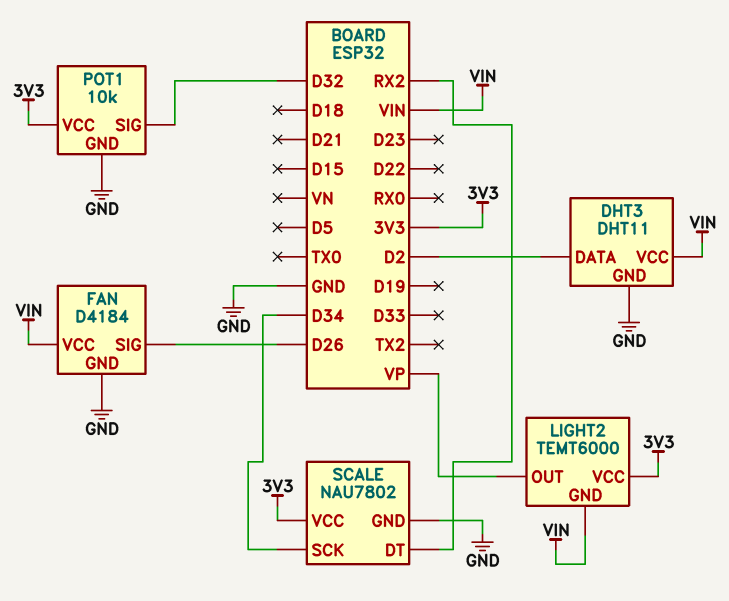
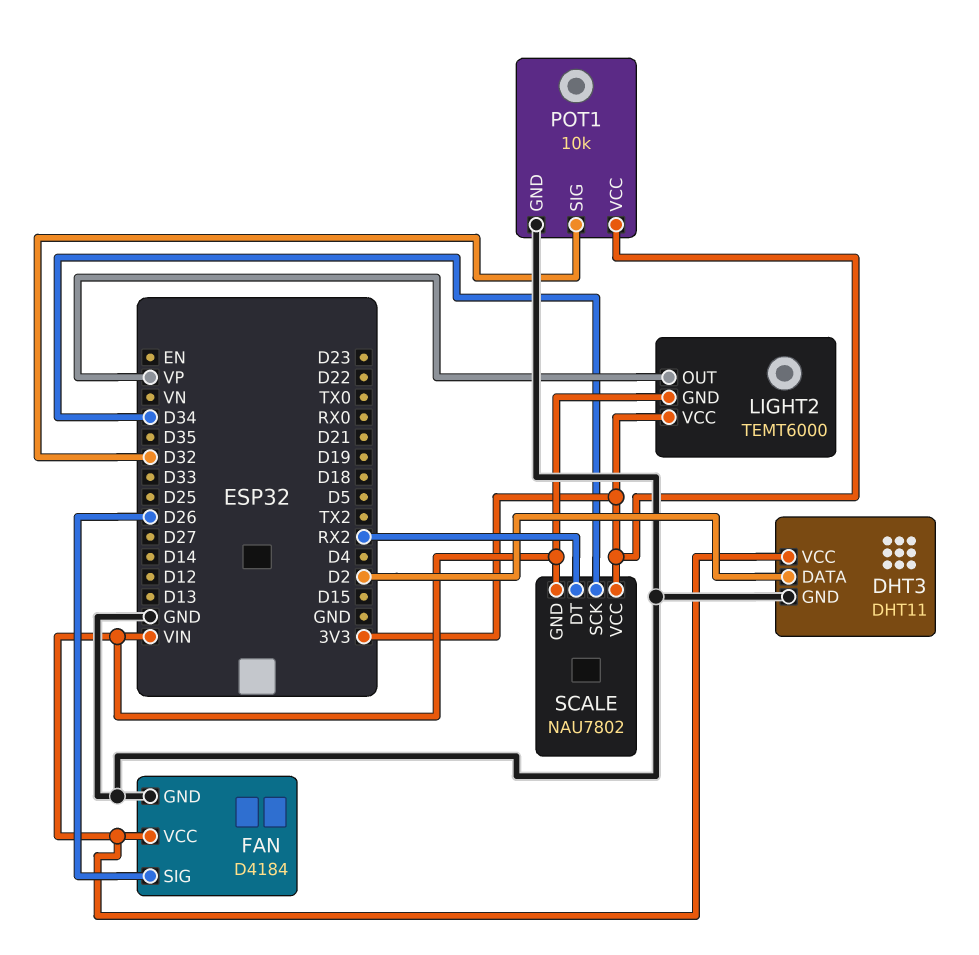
SCALE pin GND: GND -> VIN

